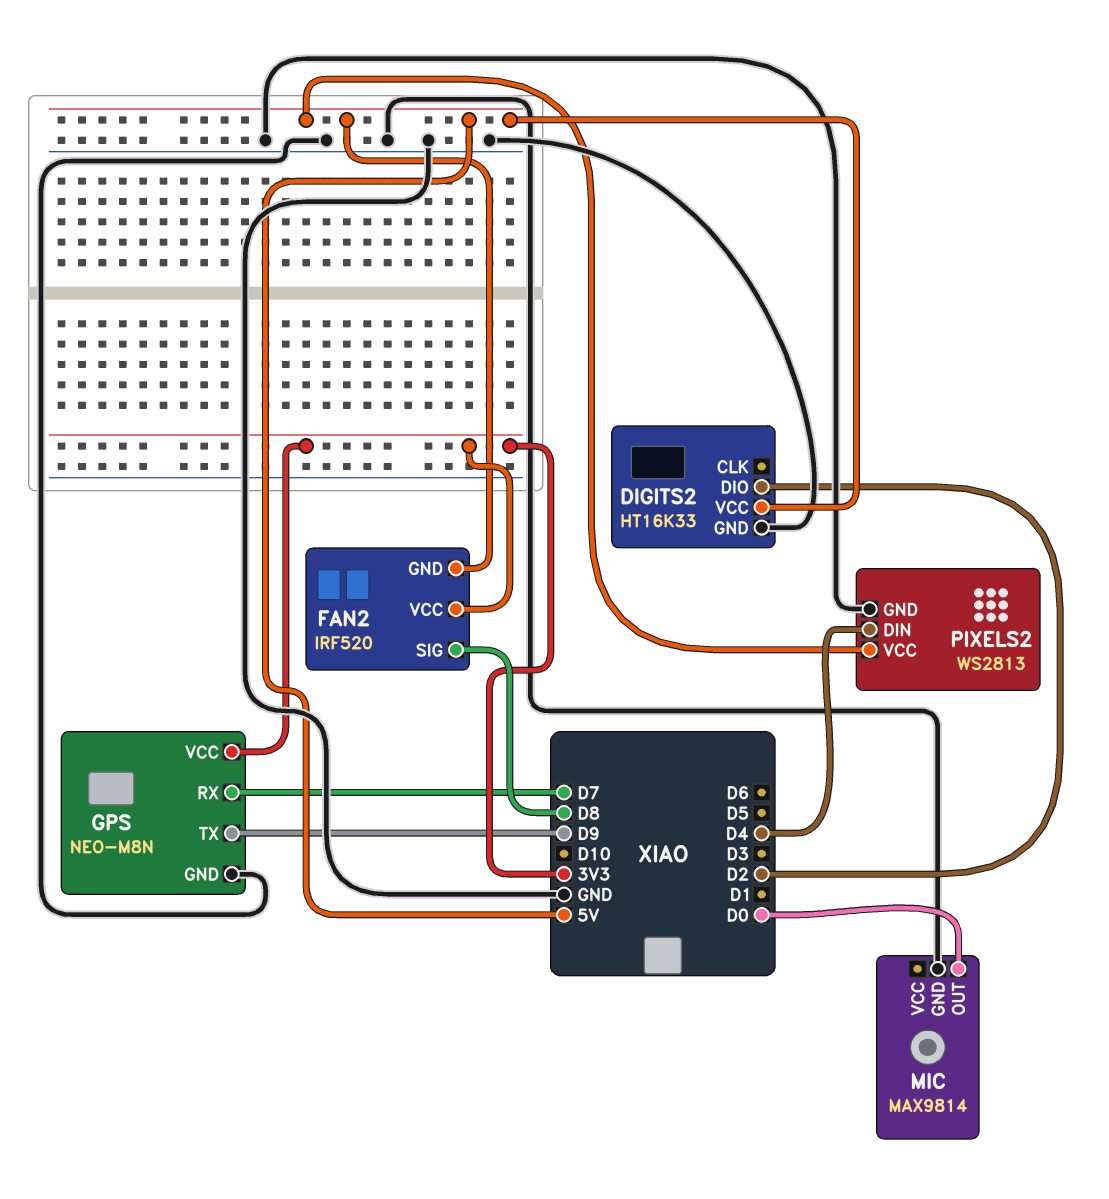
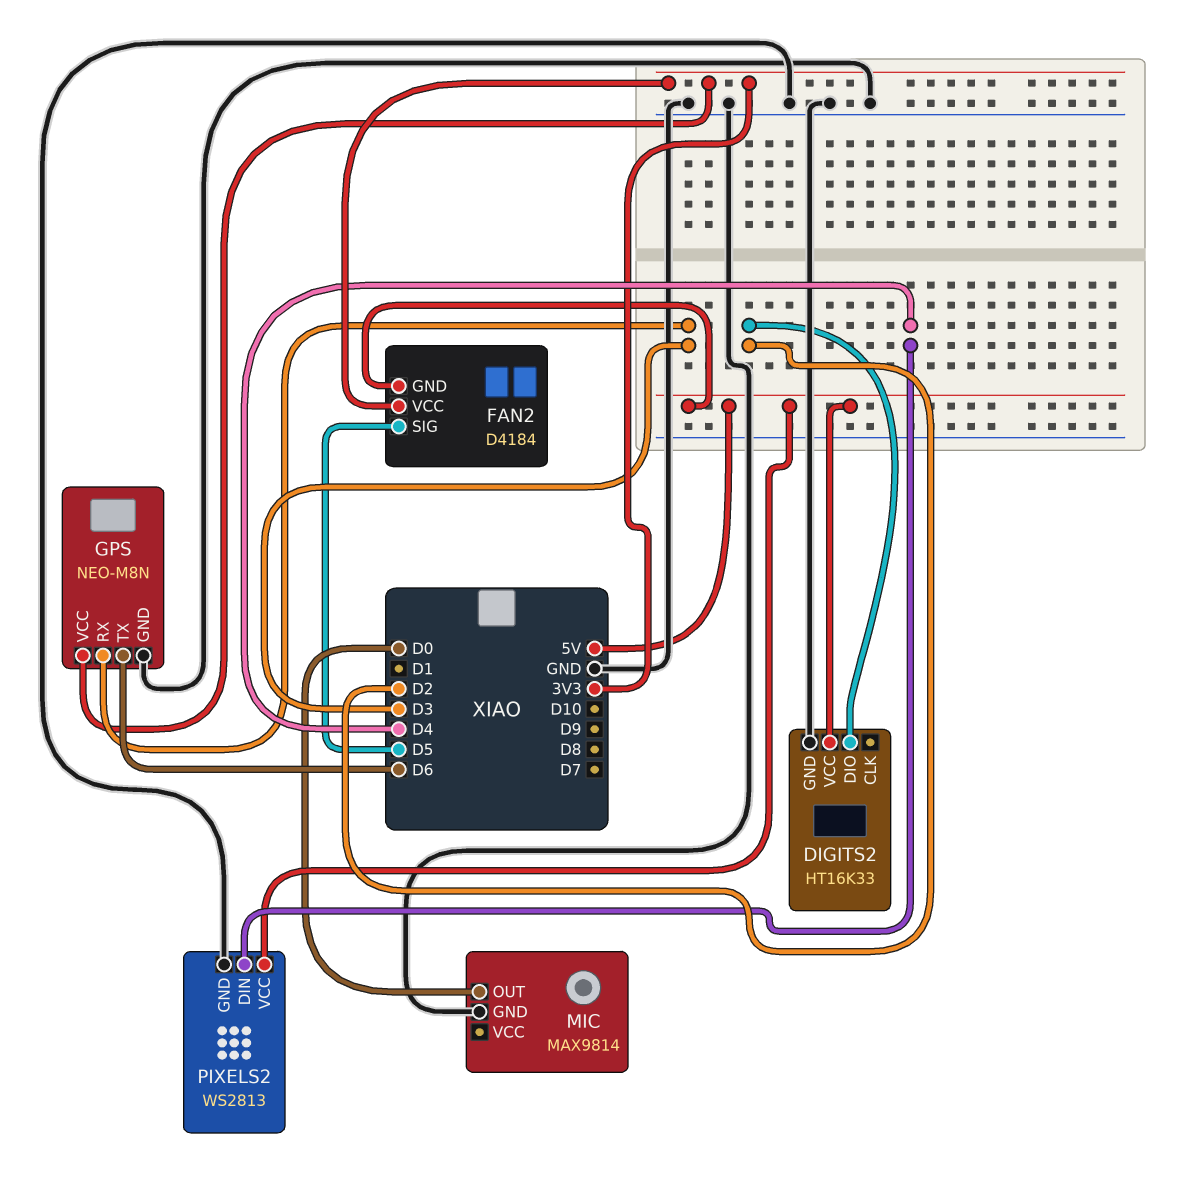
FAN2: IRF520 -> D4184
FAN2 pin SIG: D8 -> D5
GPS pin RX: D7 -> D3
GPS pin TX: D9 -> D6

